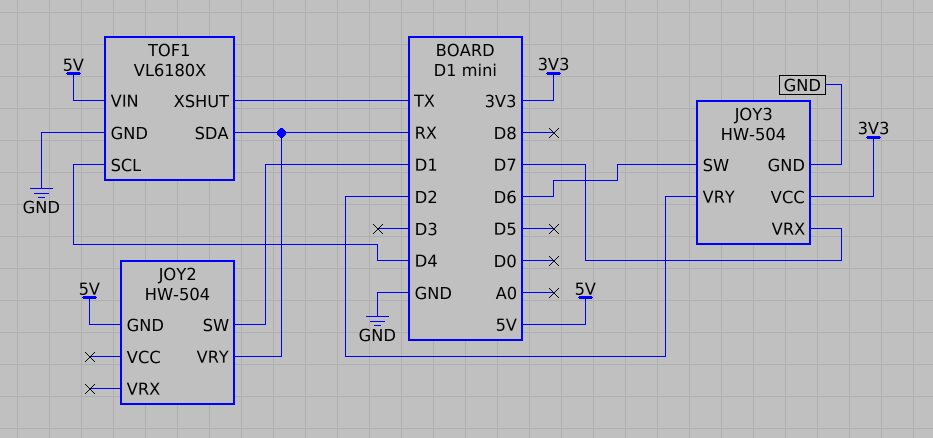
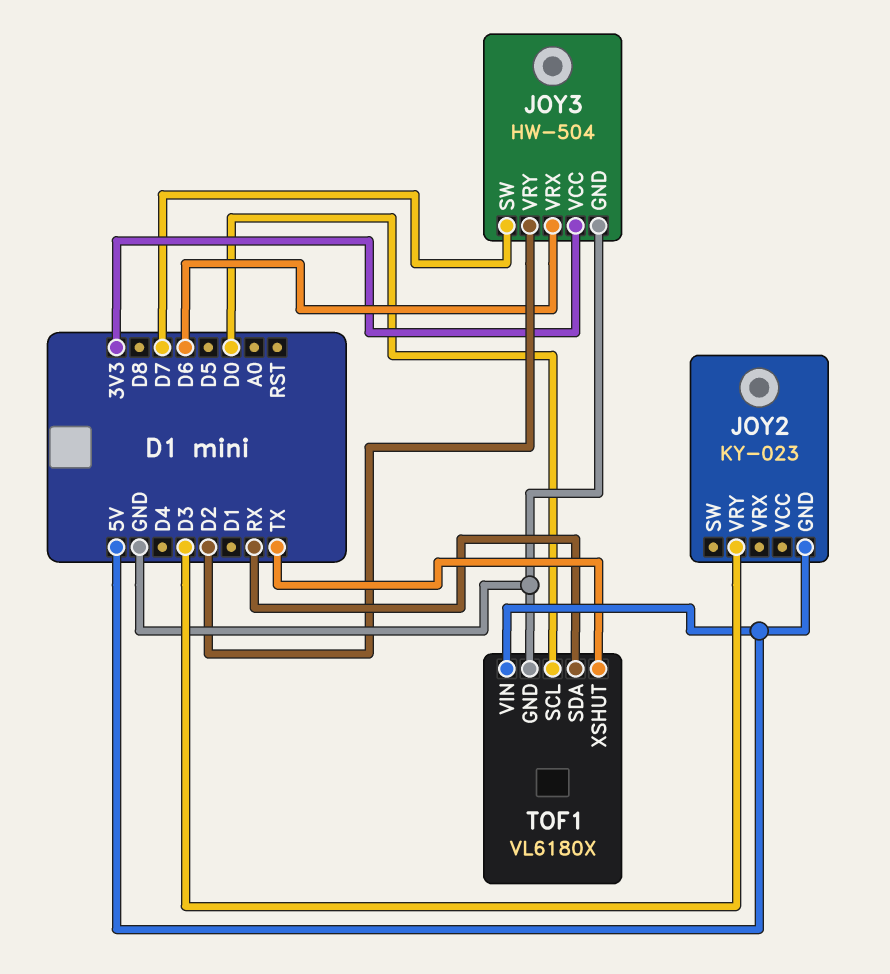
JOY2: HW-504 -> KY-023
JOY2 pin SW: D1 -> none
JOY2 pin VRY: RX -> D3
JOY3 pin SW: D6 -> D7
JOY3 pin VRX: D7 -> D6
TOF1 pin SCL: D4 -> D0

